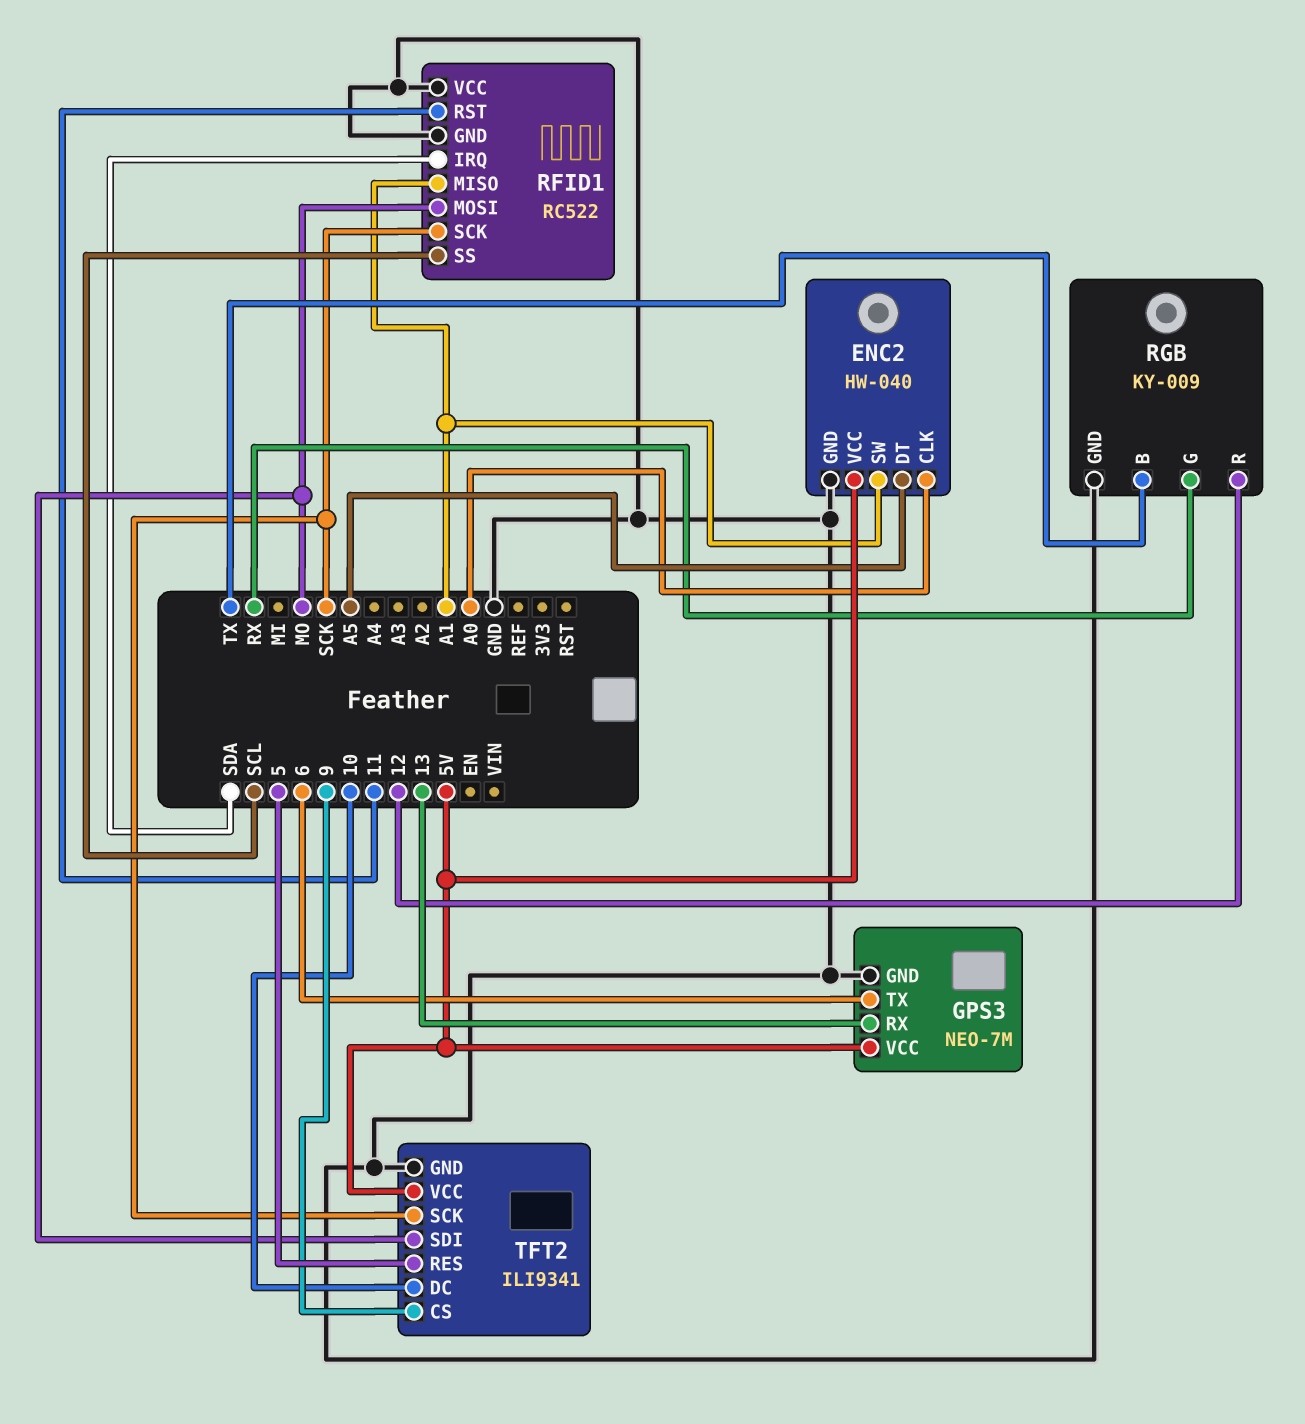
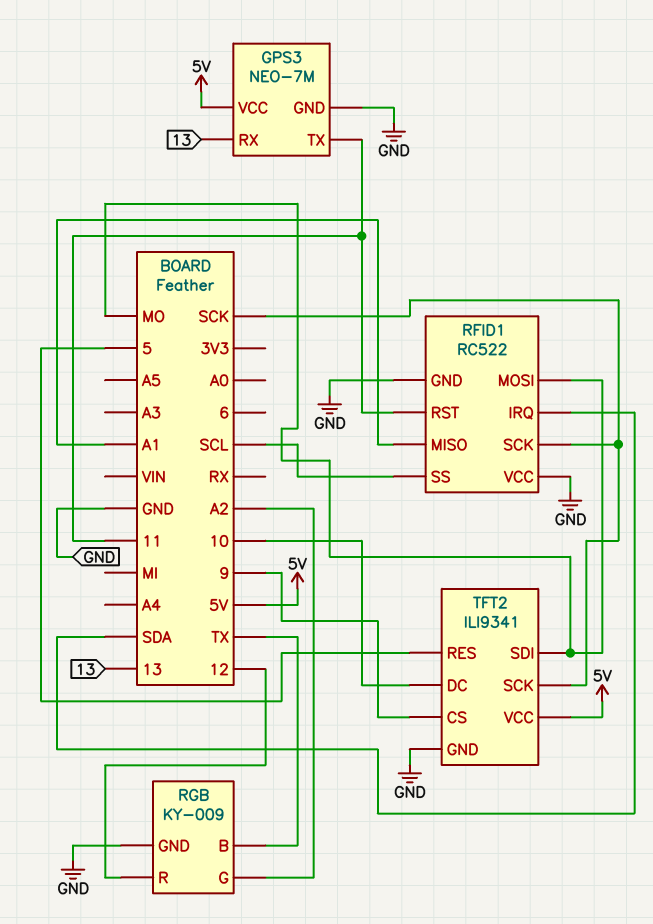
ENC2: HW-040 -> none
ENC2 pin CLK: A0 -> none
ENC2 pin DT: A5 -> none
ENC2 pin GND: GND -> none
ENC2 pin SW: A1 -> none
ENC2 pin VCC: 5V -> none
GPS3 pin TX: 6 -> 11
RGB pin G: RX -> A2

